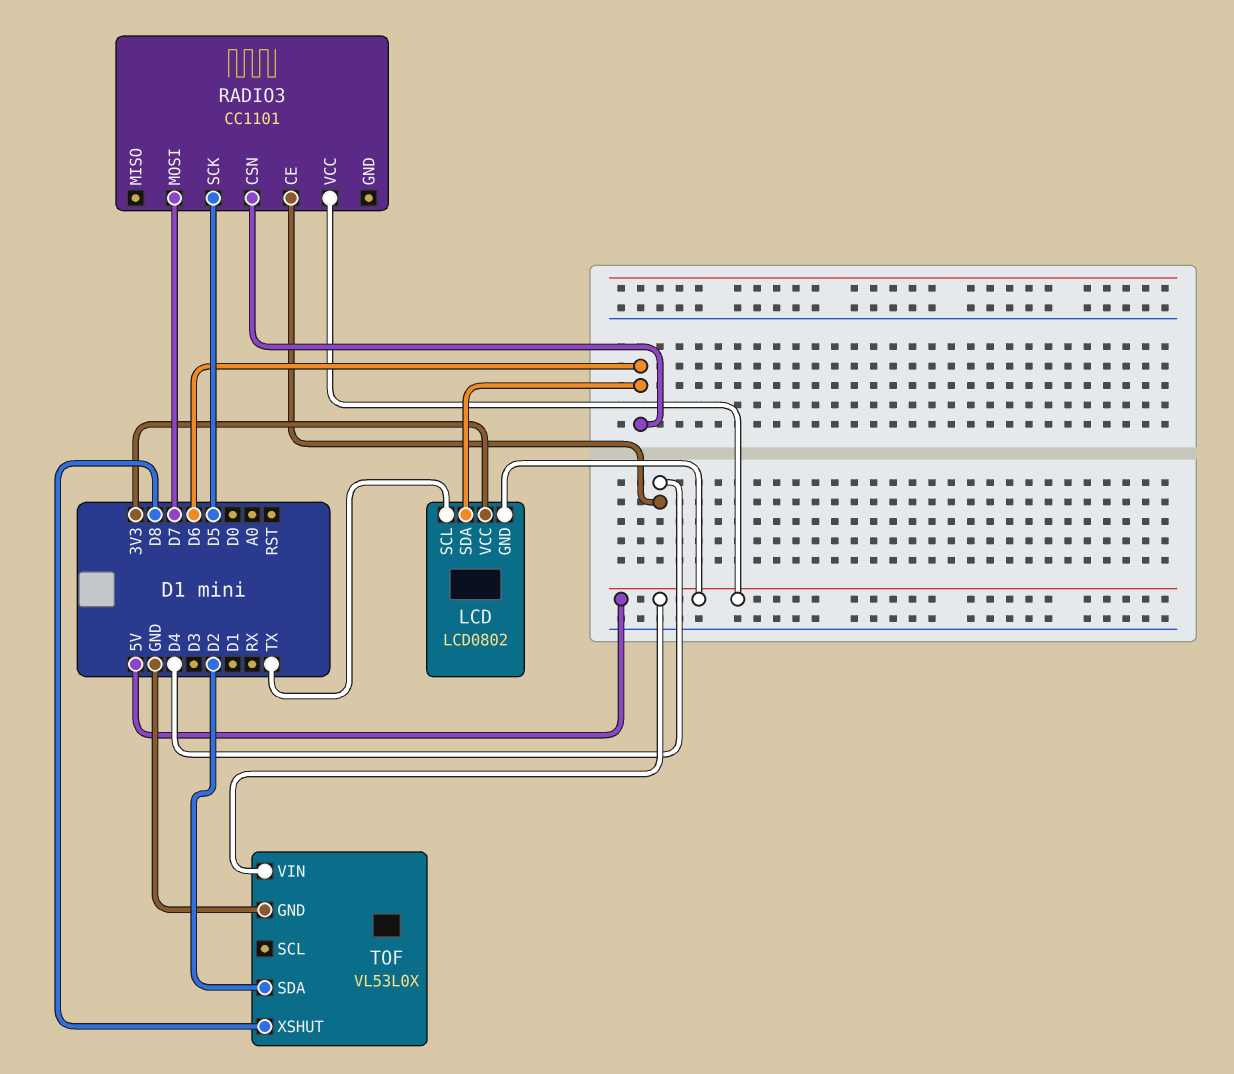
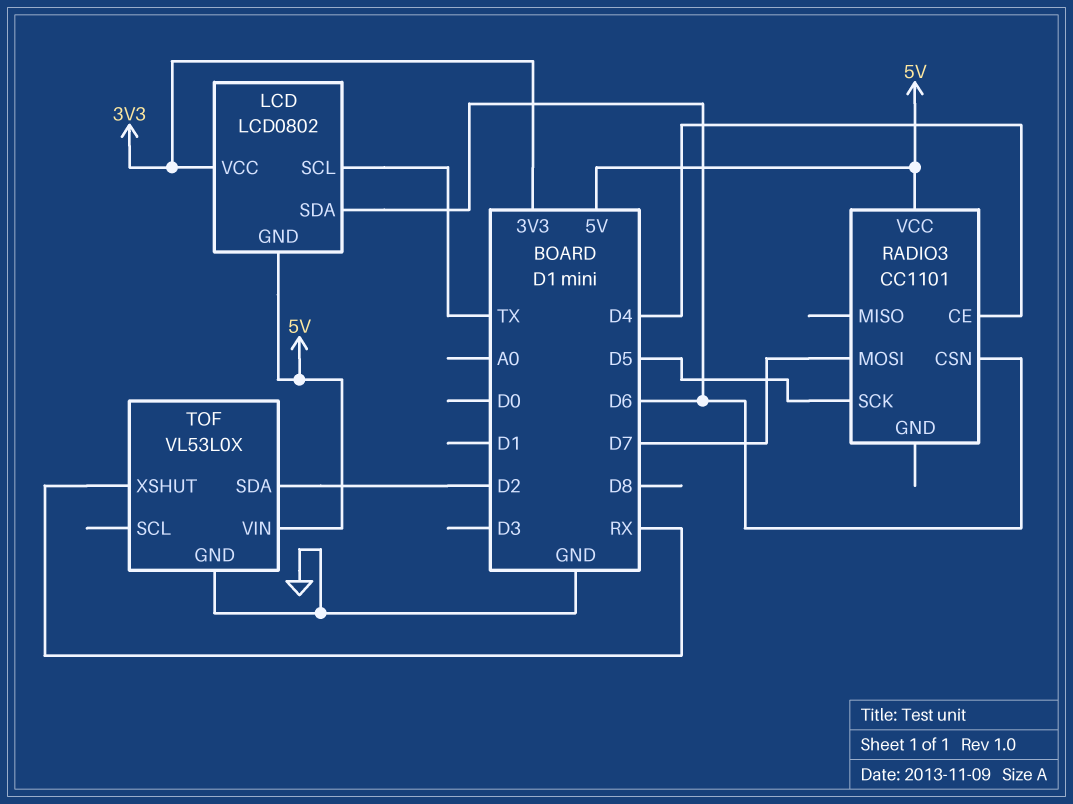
TOF pin XSHUT: D8 -> RX

